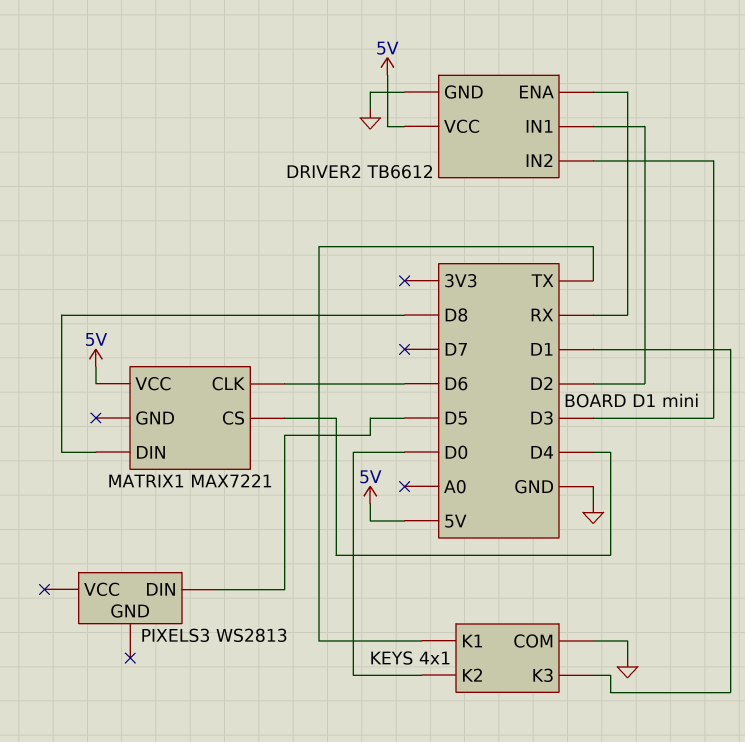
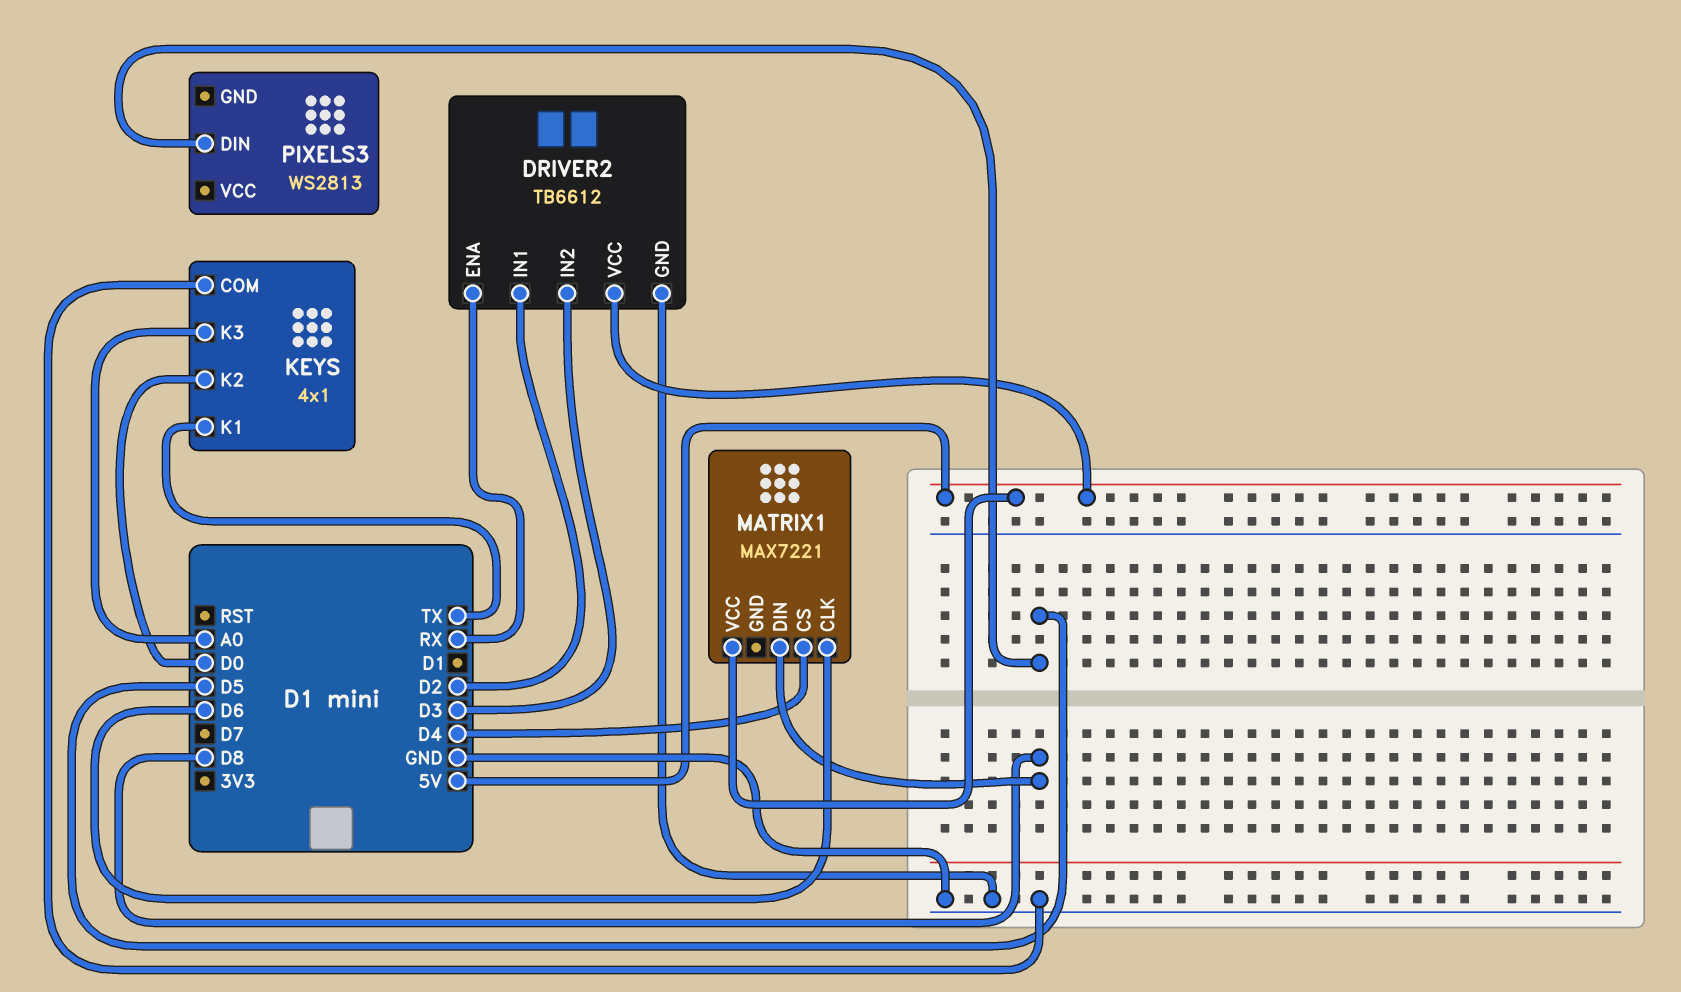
KEYS pin K3: D1 -> A0

